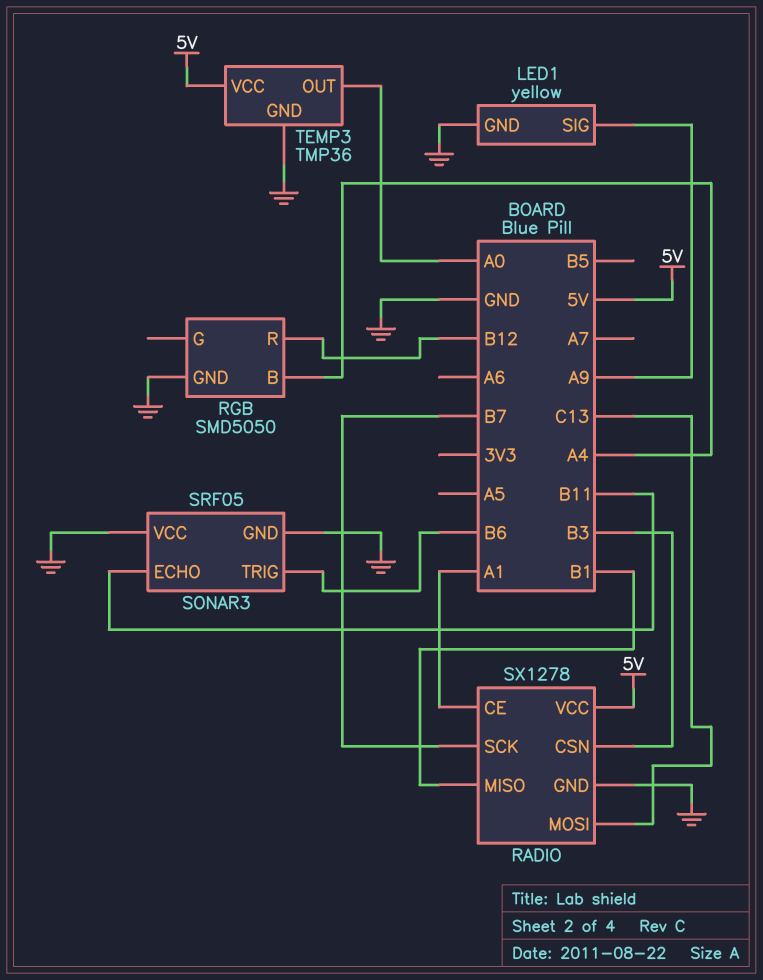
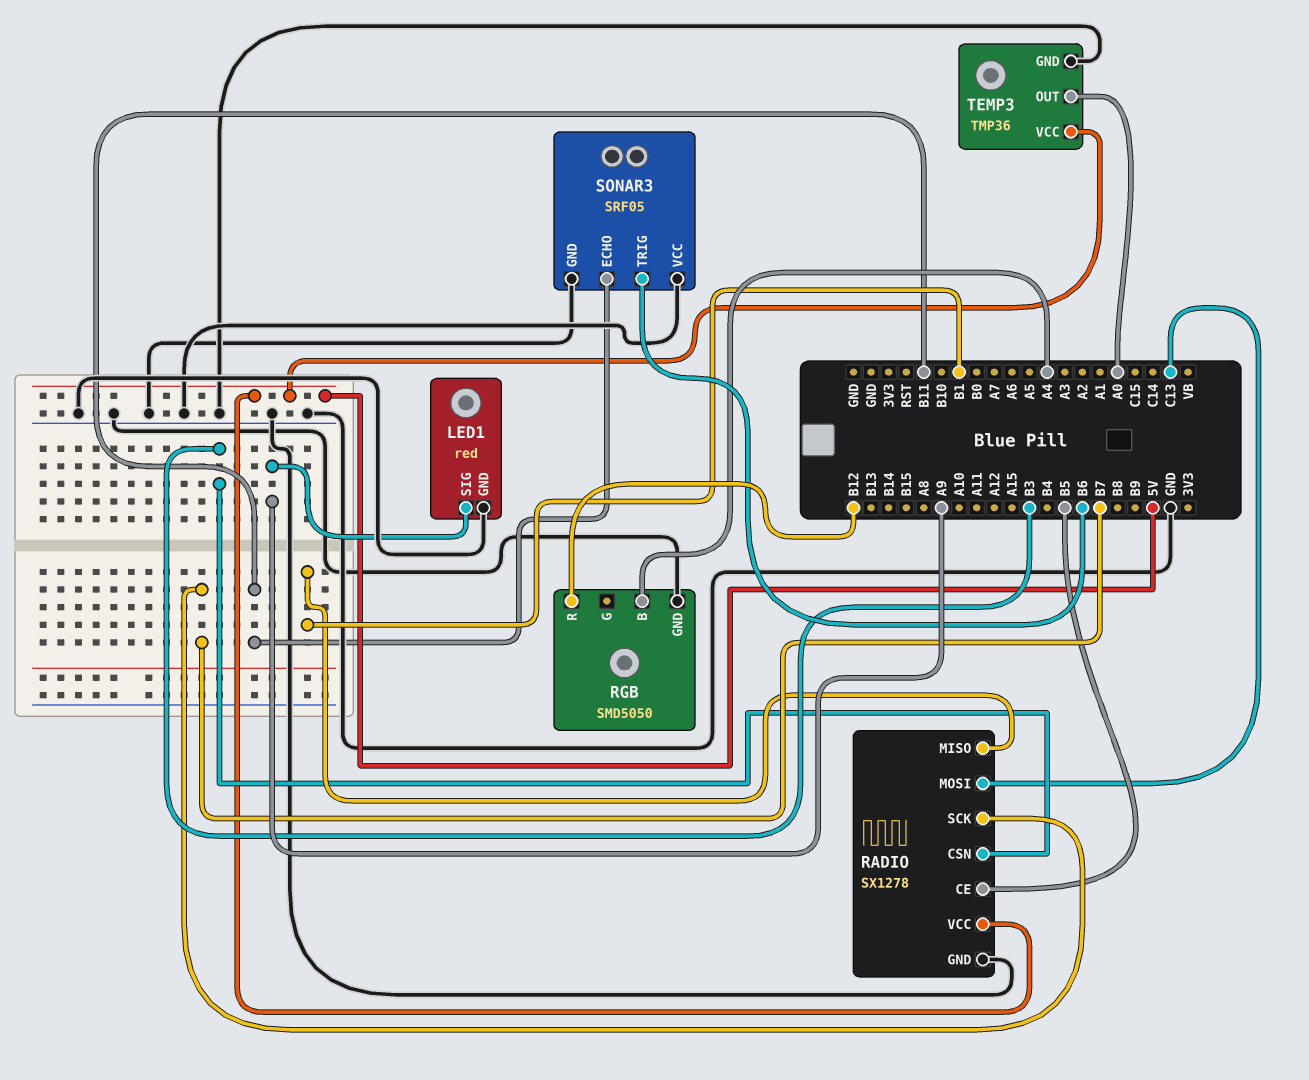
LED1: yellow -> red
RADIO pin CE: A1 -> B5

